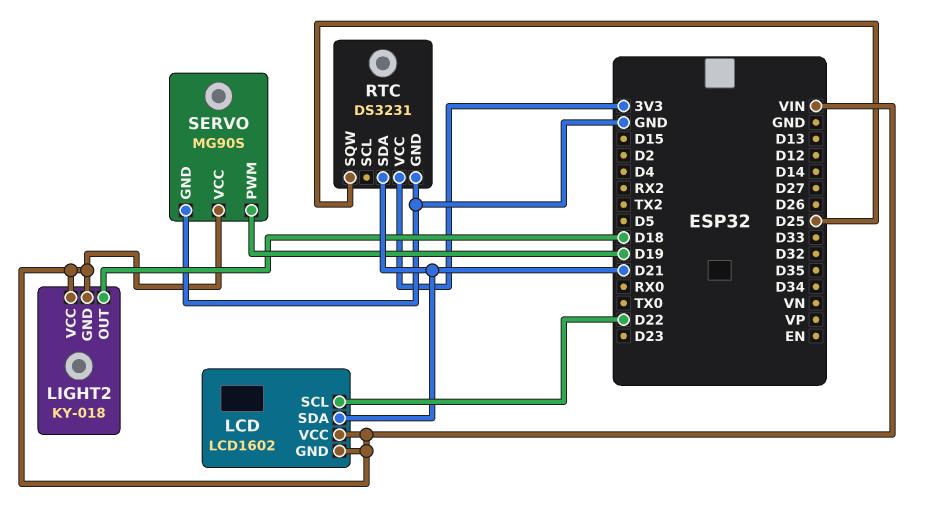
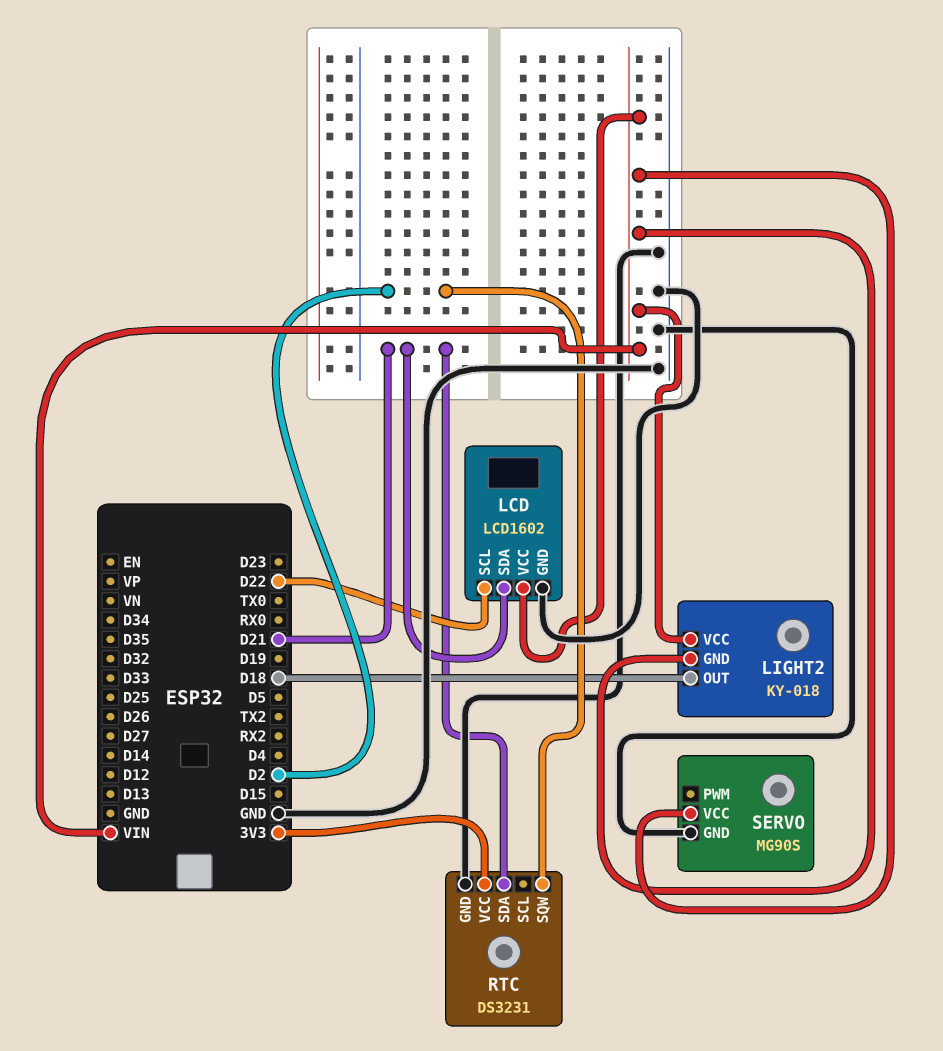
LCD pin GND: VIN -> GND
RTC pin SQW: D25 -> D2
SERVO pin PWM: D19 -> none

